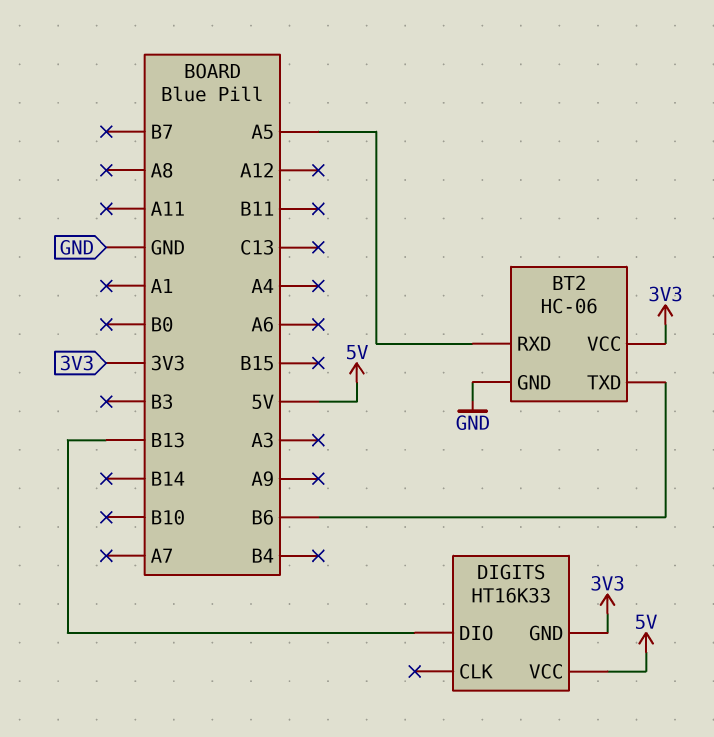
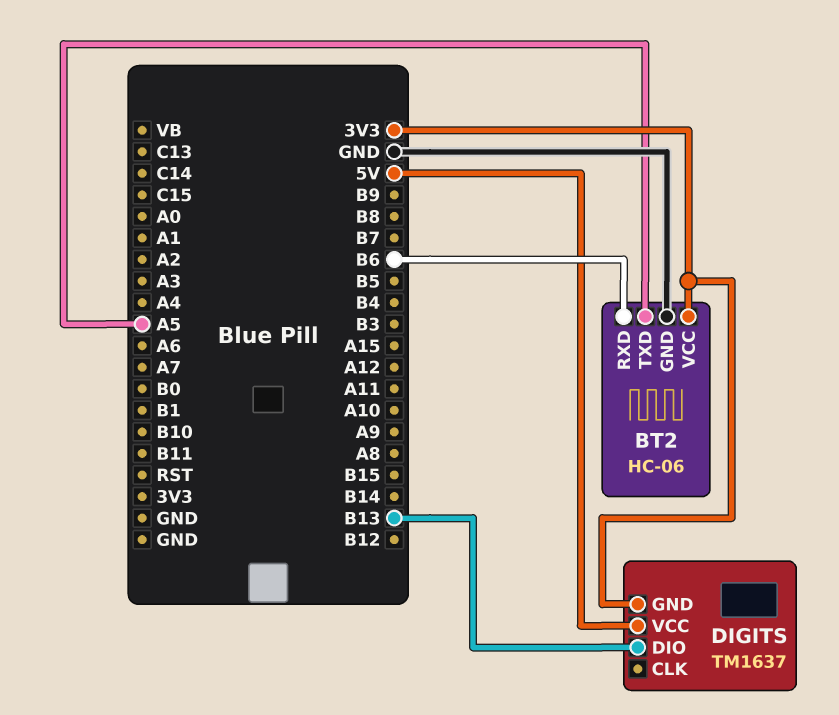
BT2 pin RXD: A5 -> B6
BT2 pin TXD: B6 -> A5
DIGITS: HT16K33 -> TM1637

